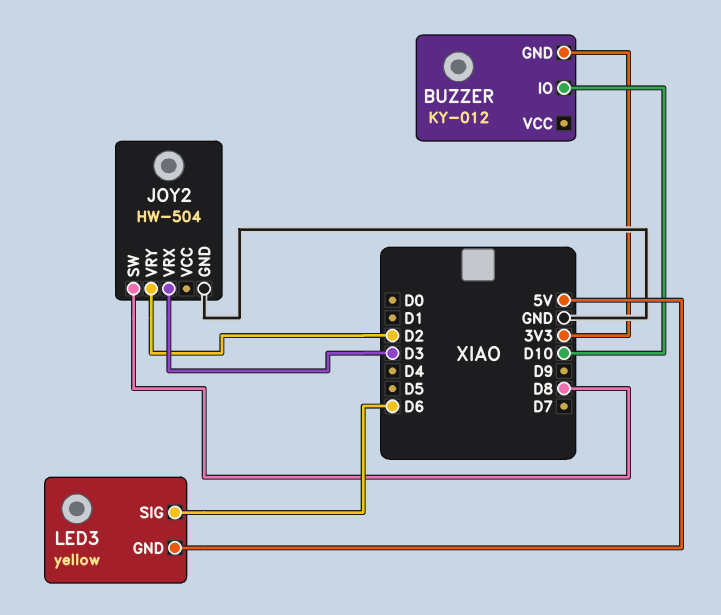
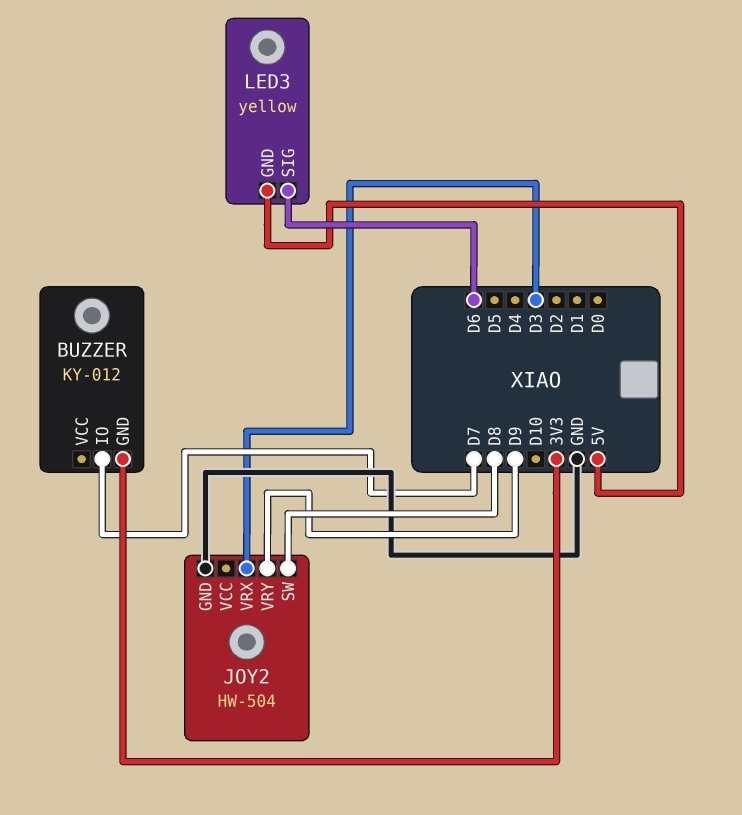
BUZZER pin IO: D10 -> D7
JOY2 pin VRY: D2 -> D9

